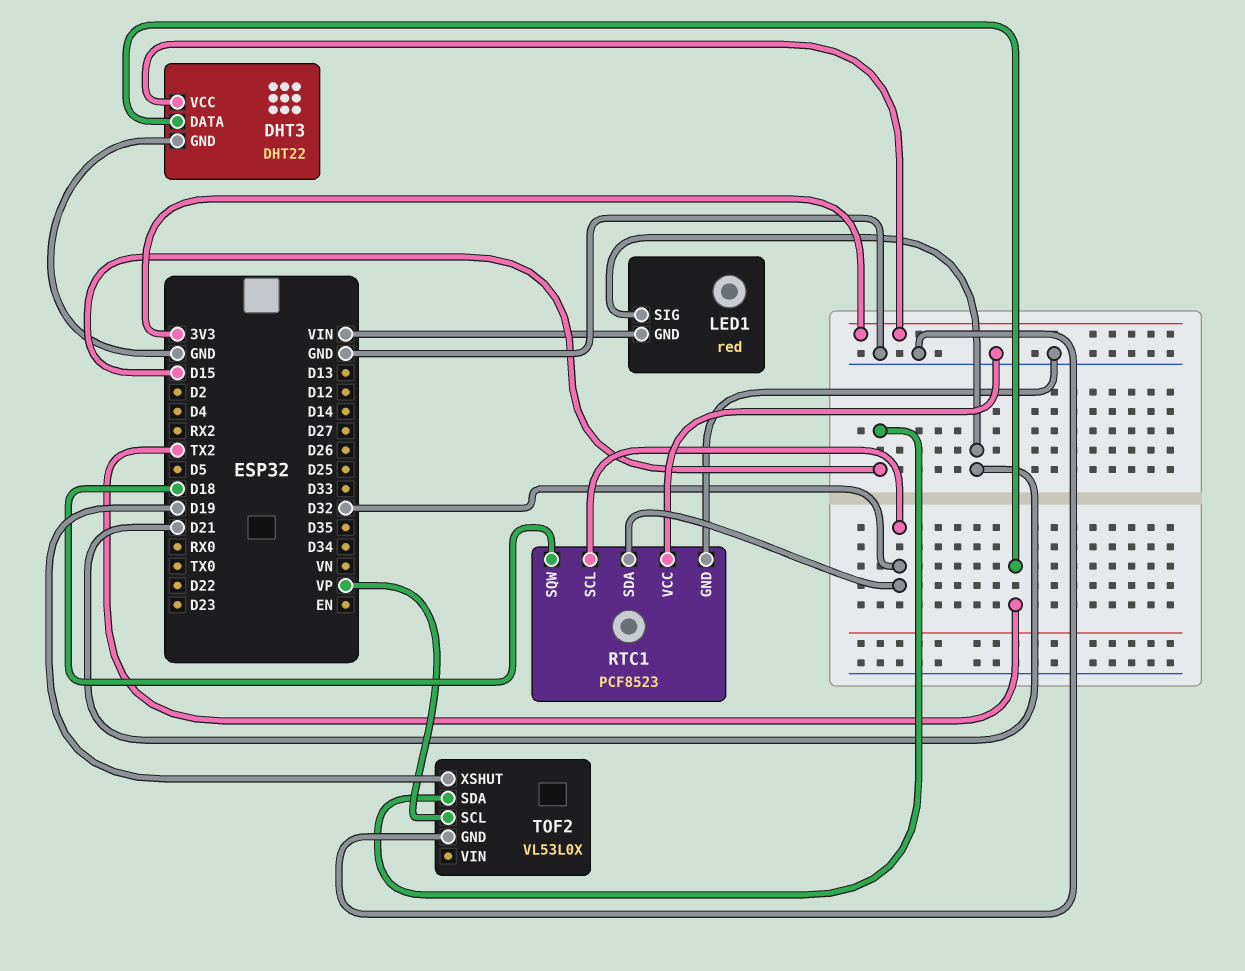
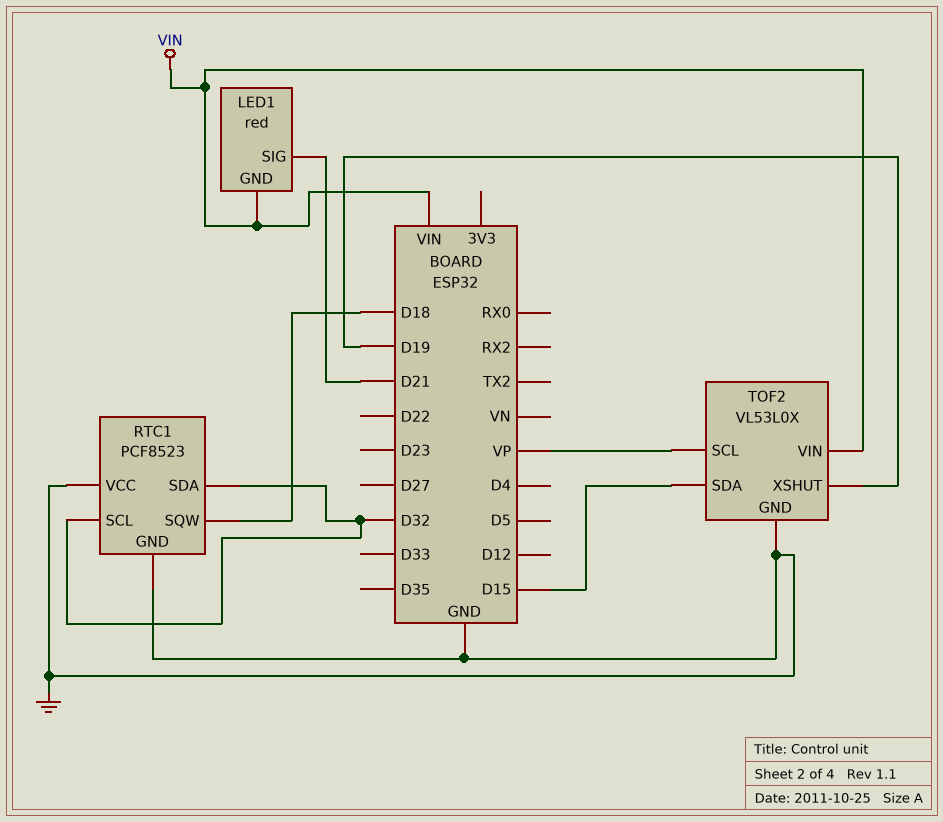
DHT3: DHT22 -> none
DHT3 pin DATA: TX2 -> none
DHT3 pin GND: GND -> none
DHT3 pin VCC: 3V3 -> none
TOF2 pin VIN: none -> VIN

